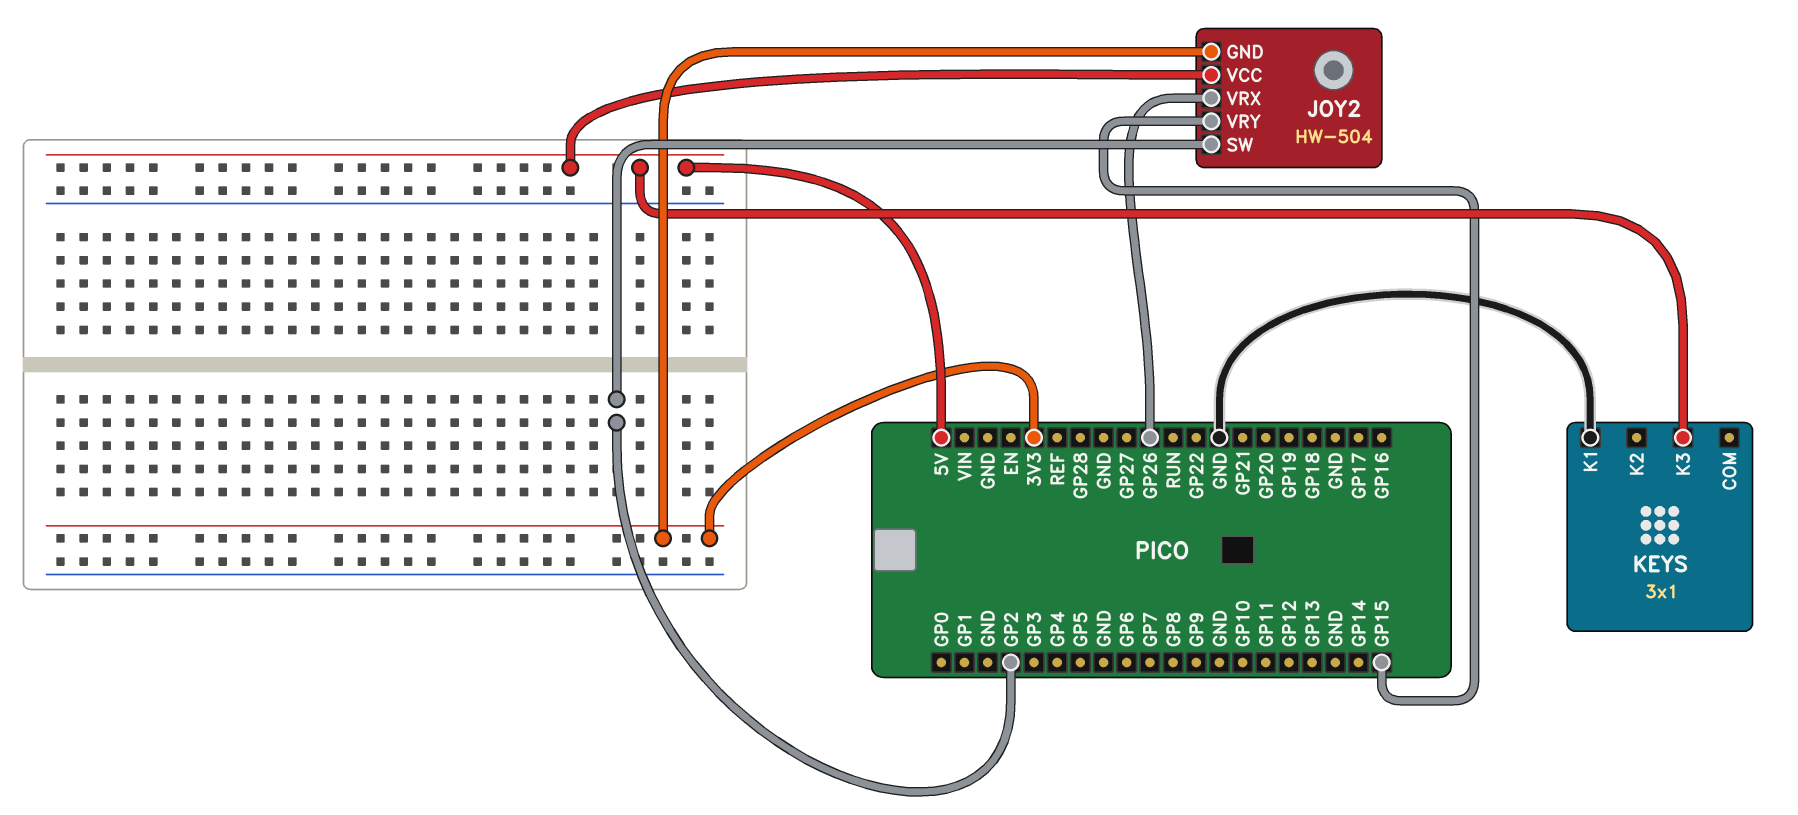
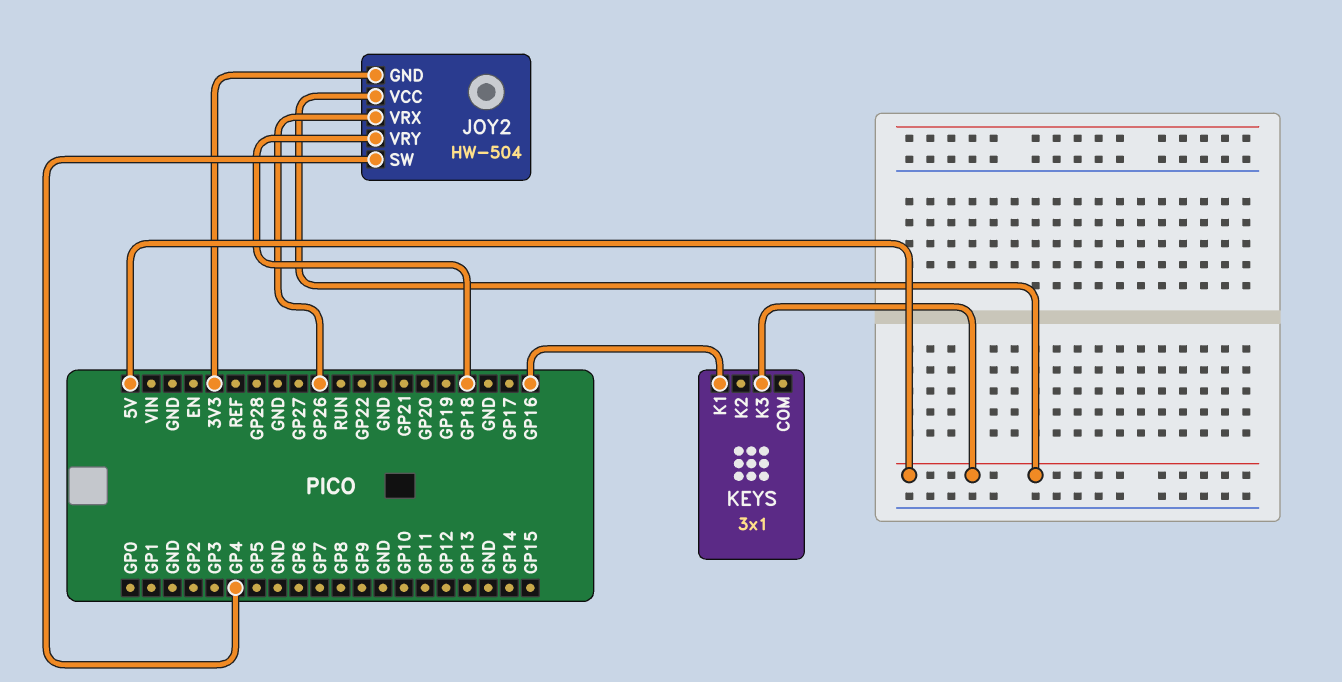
JOY2 pin SW: GP2 -> GP4
JOY2 pin VRY: GP15 -> GP18
KEYS pin K1: GND -> GP16

